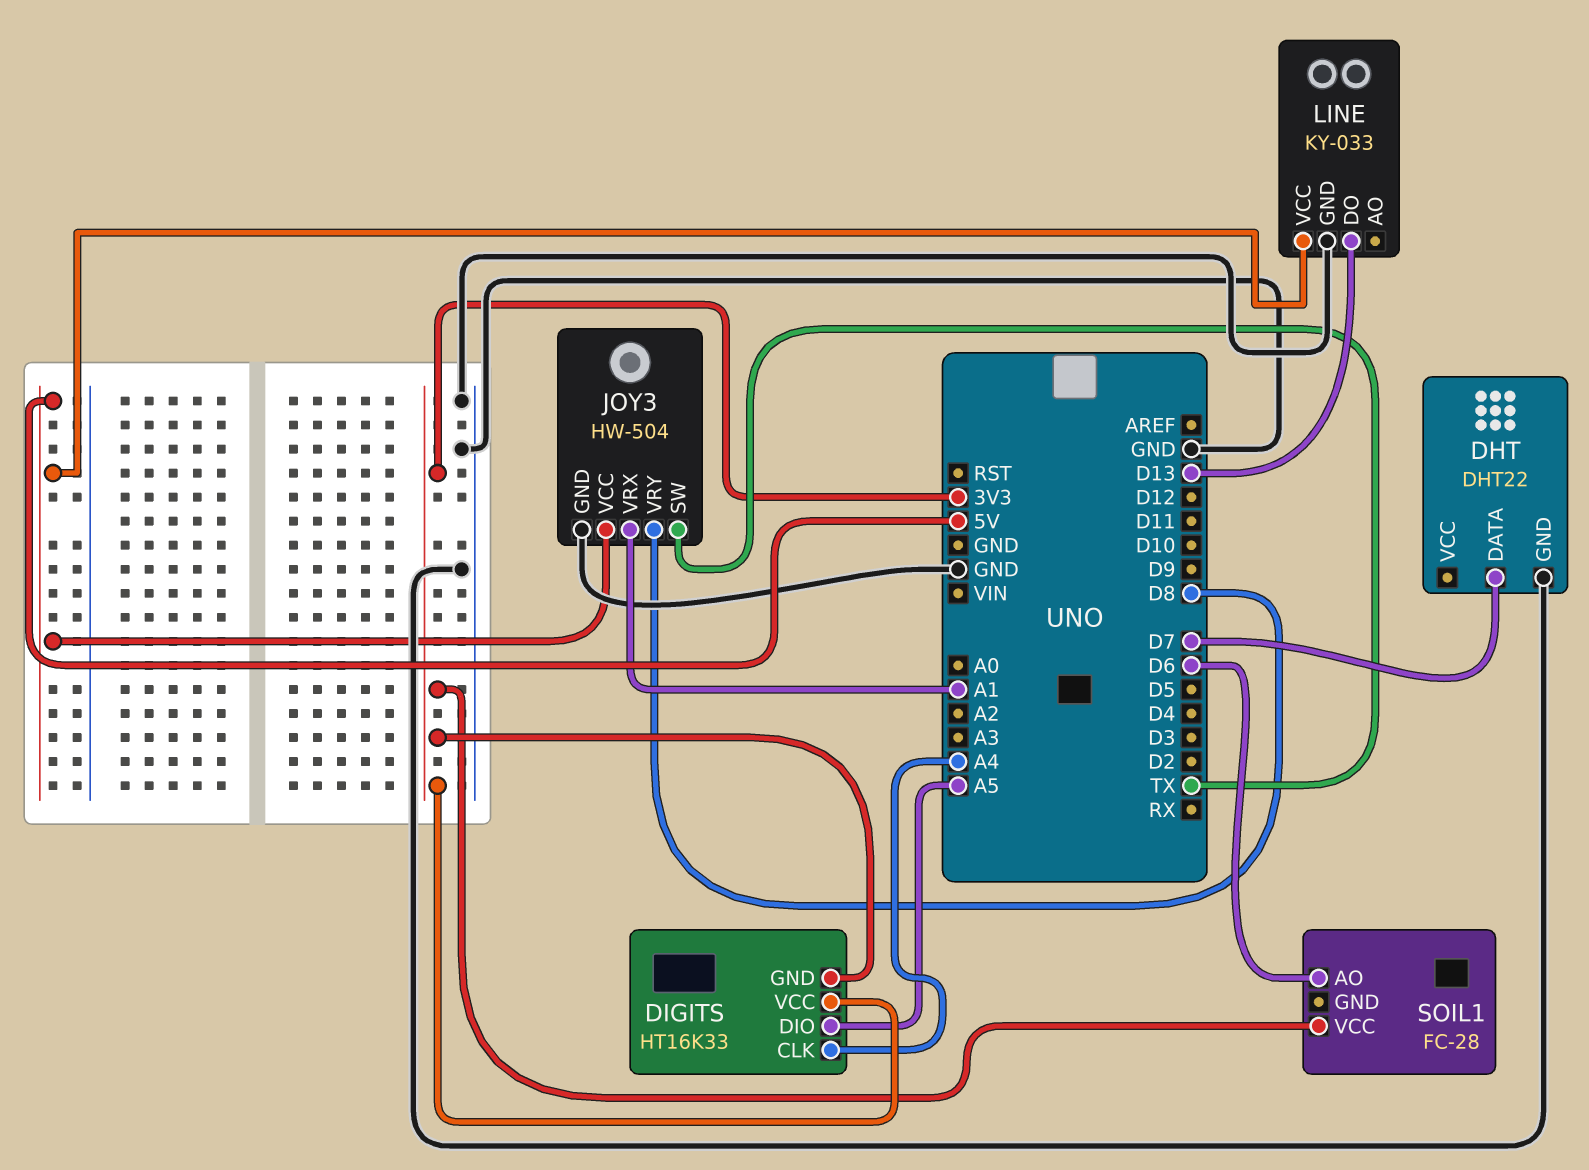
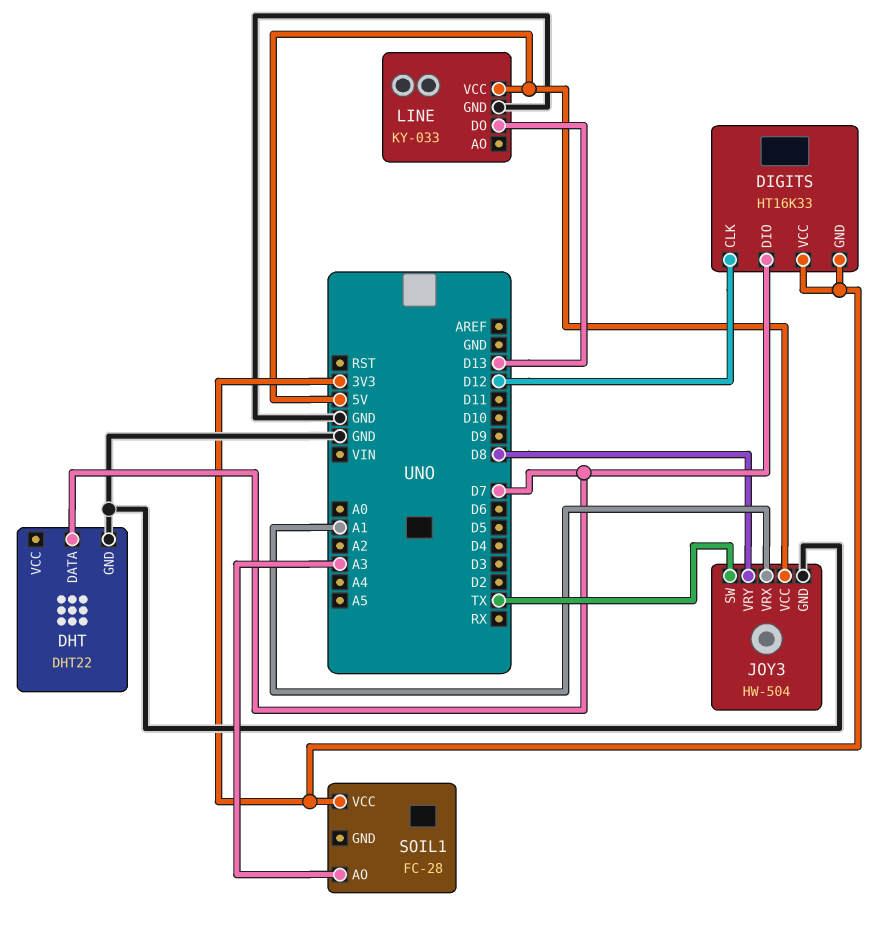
DIGITS pin CLK: A4 -> D12
DIGITS pin DIO: A5 -> D7
SOIL1 pin AO: D6 -> A3

